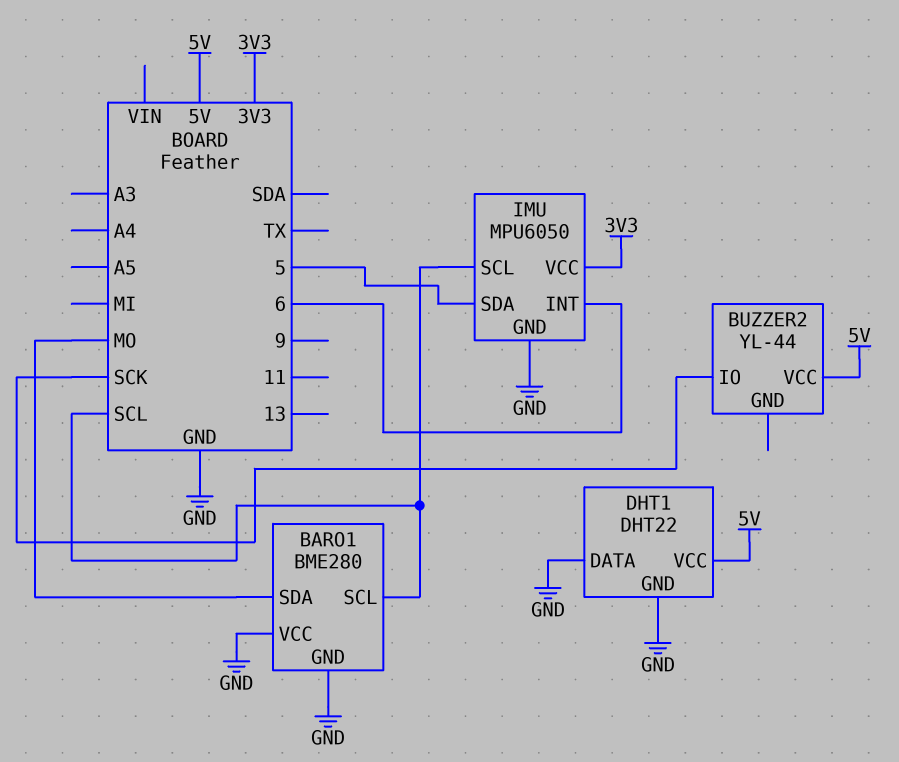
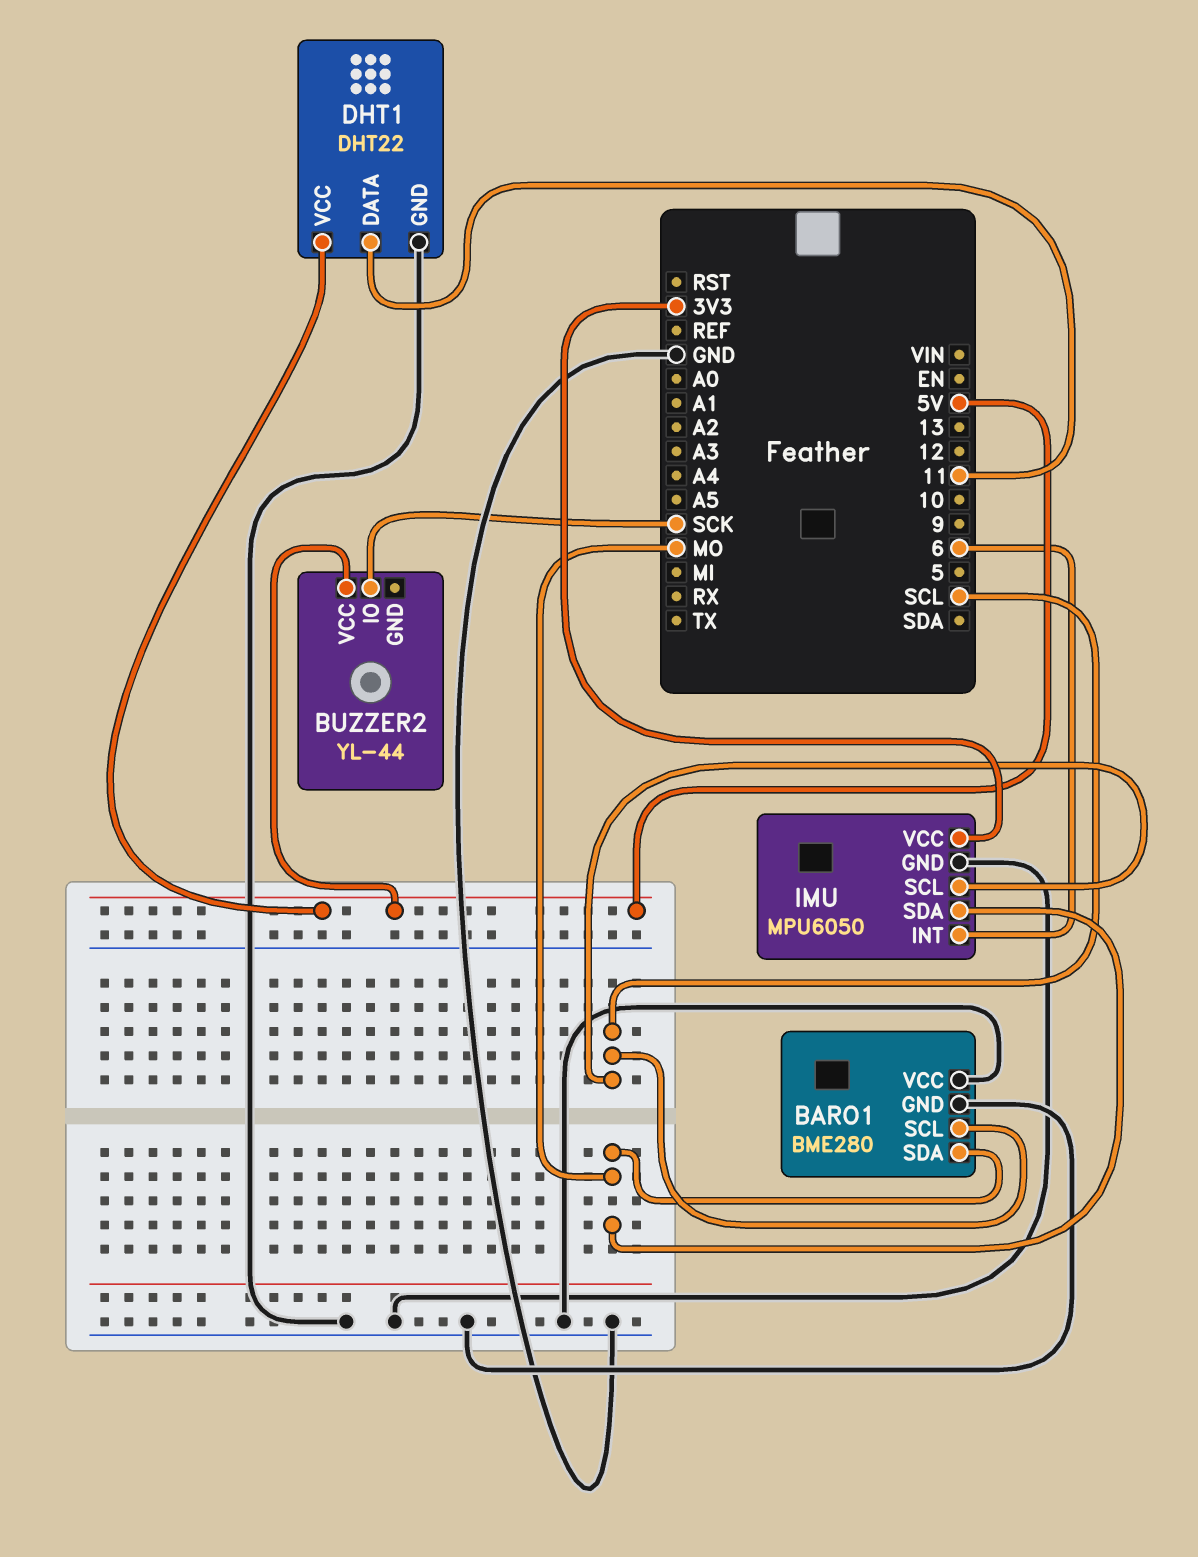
DHT1 pin DATA: GND -> 11
IMU pin SDA: 5 -> MO

